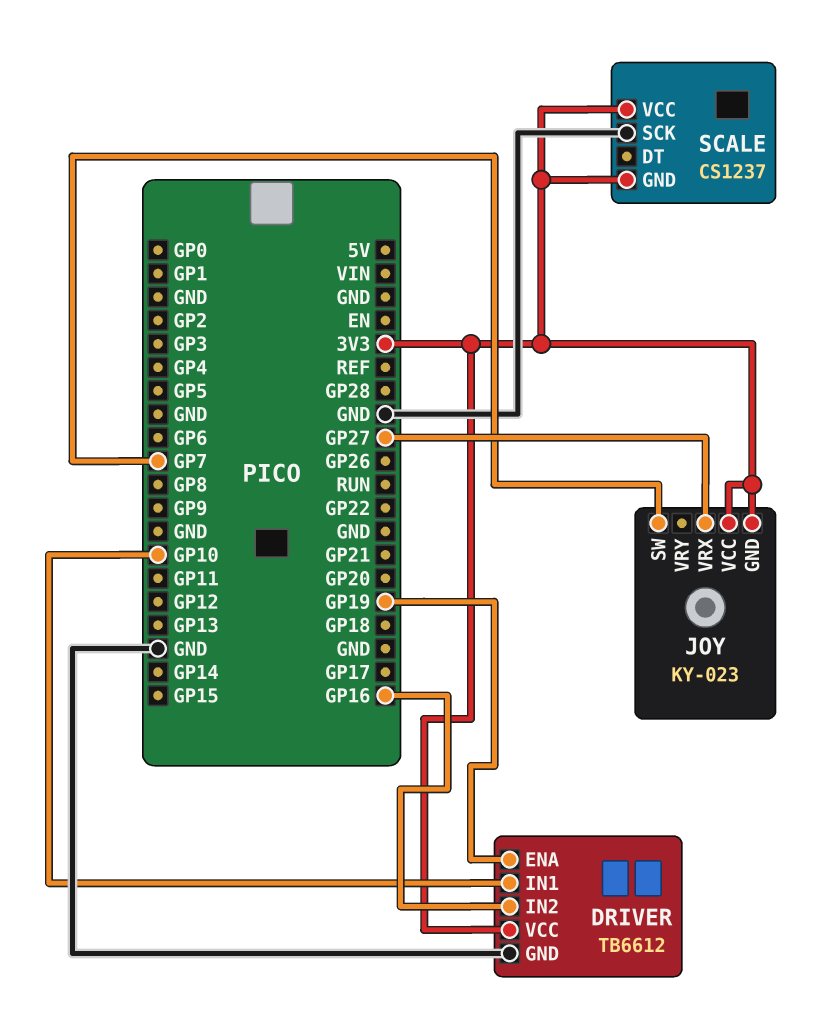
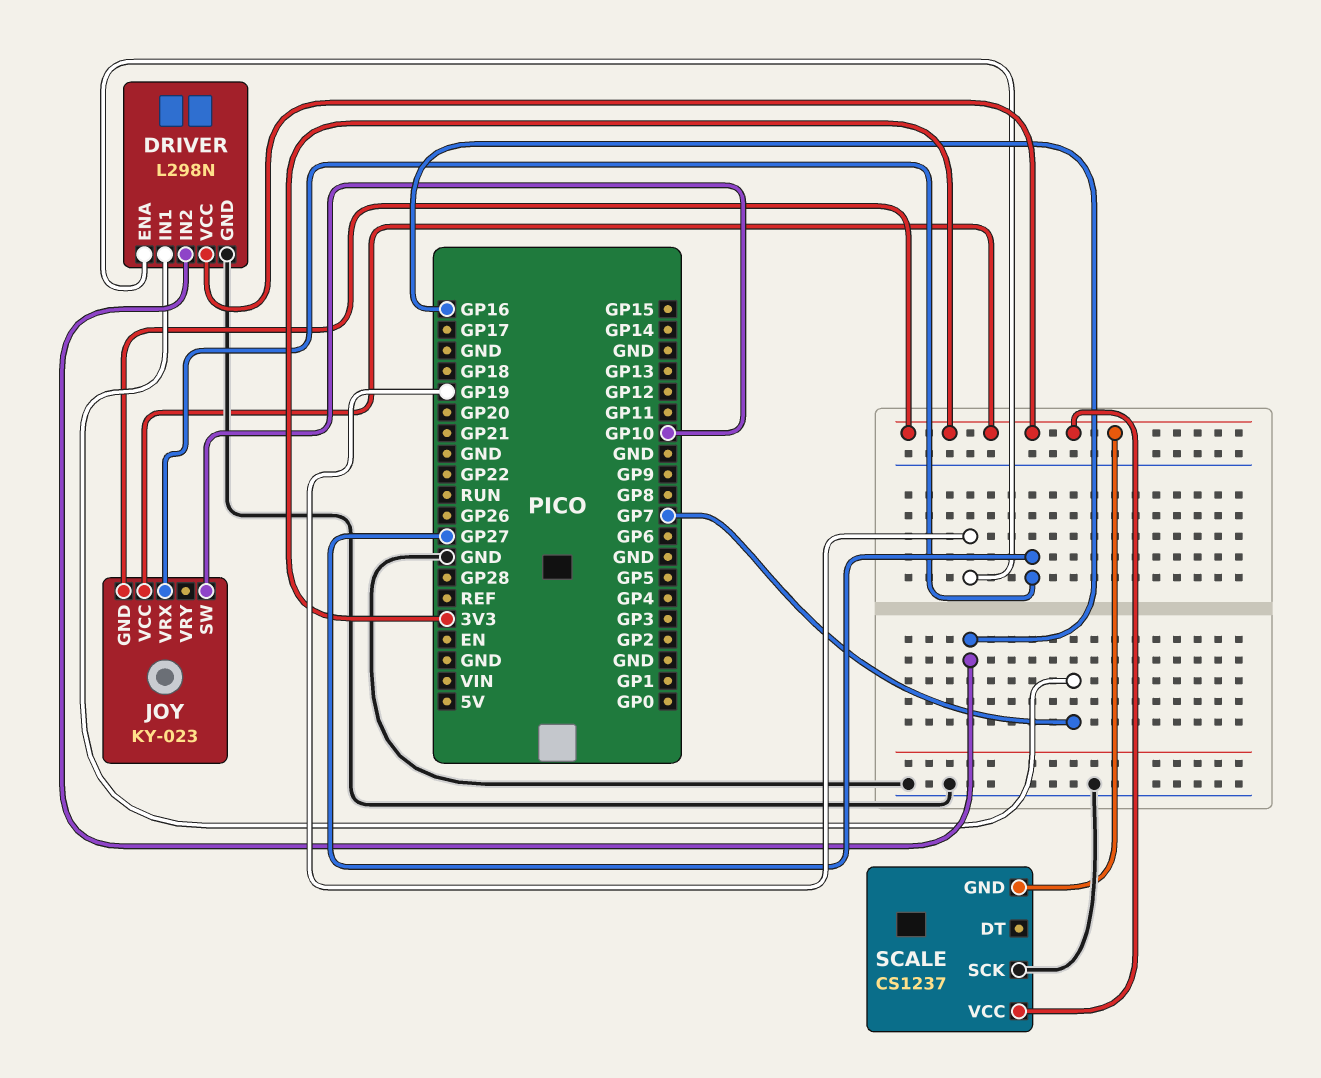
DRIVER: TB6612 -> L298N
DRIVER pin IN1: GP10 -> GP7
JOY pin SW: GP7 -> GP10

